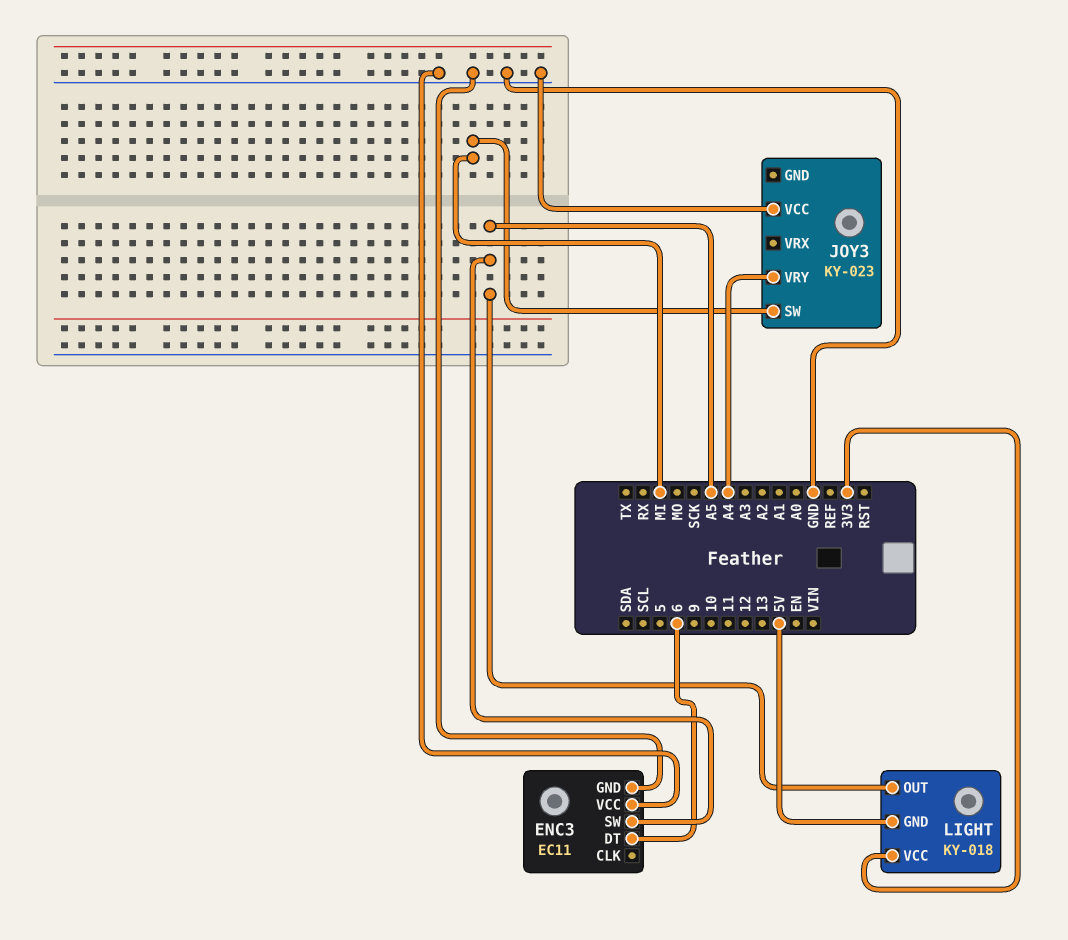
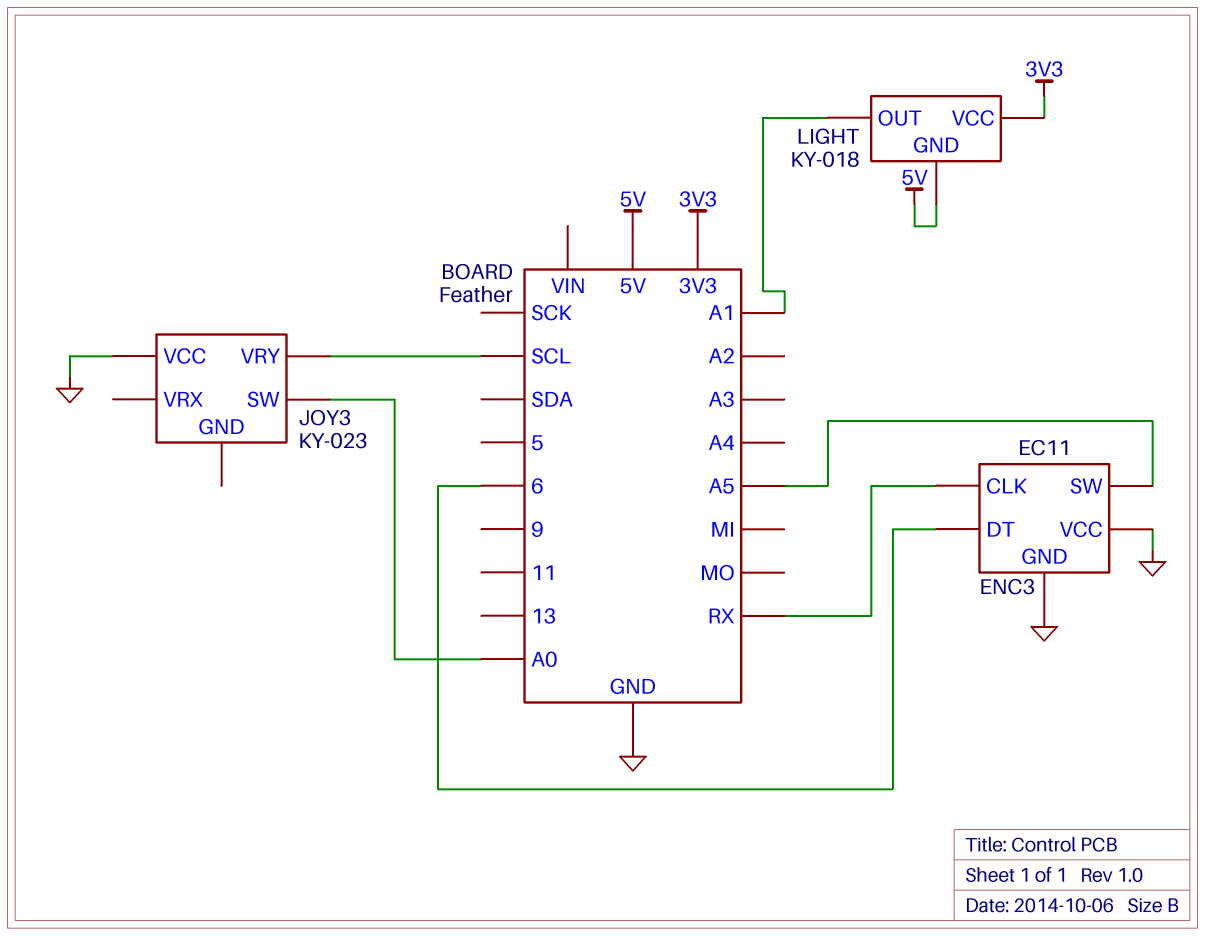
ENC3 pin CLK: none -> RX
JOY3 pin SW: MI -> A0
JOY3 pin VRY: A4 -> SCL
LIGHT pin OUT: A5 -> A1

